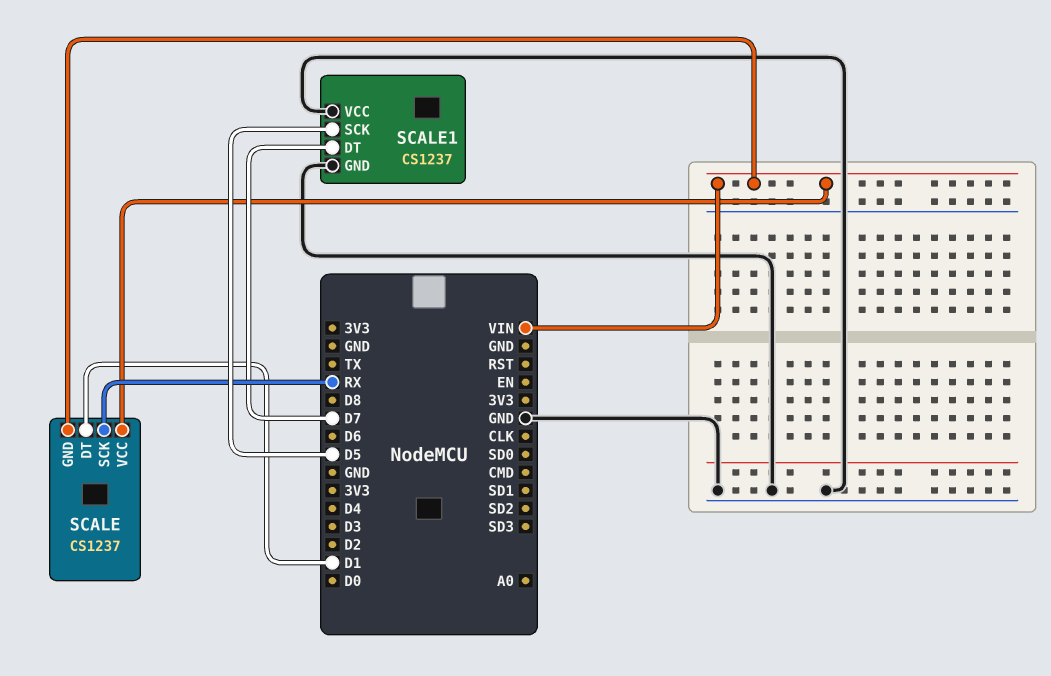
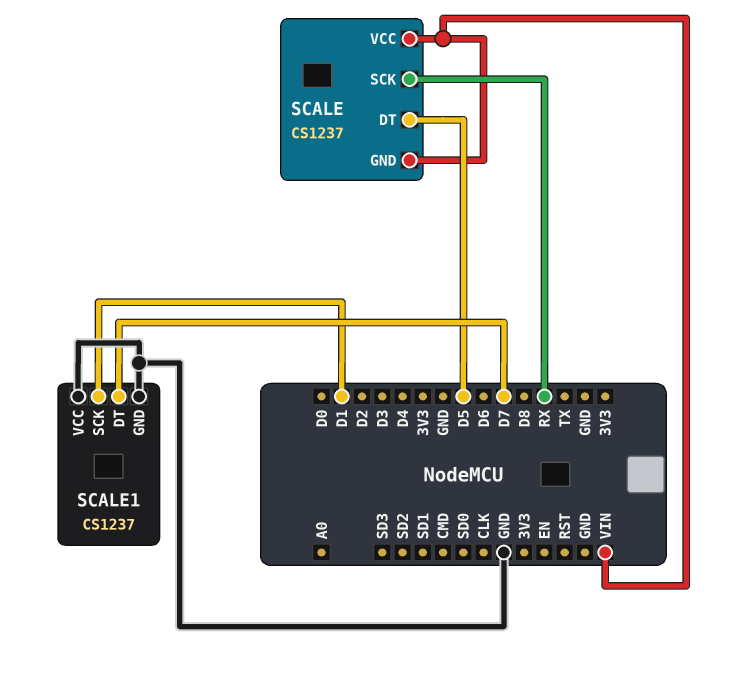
SCALE pin DT: D1 -> D5
SCALE1 pin SCK: D5 -> D1

